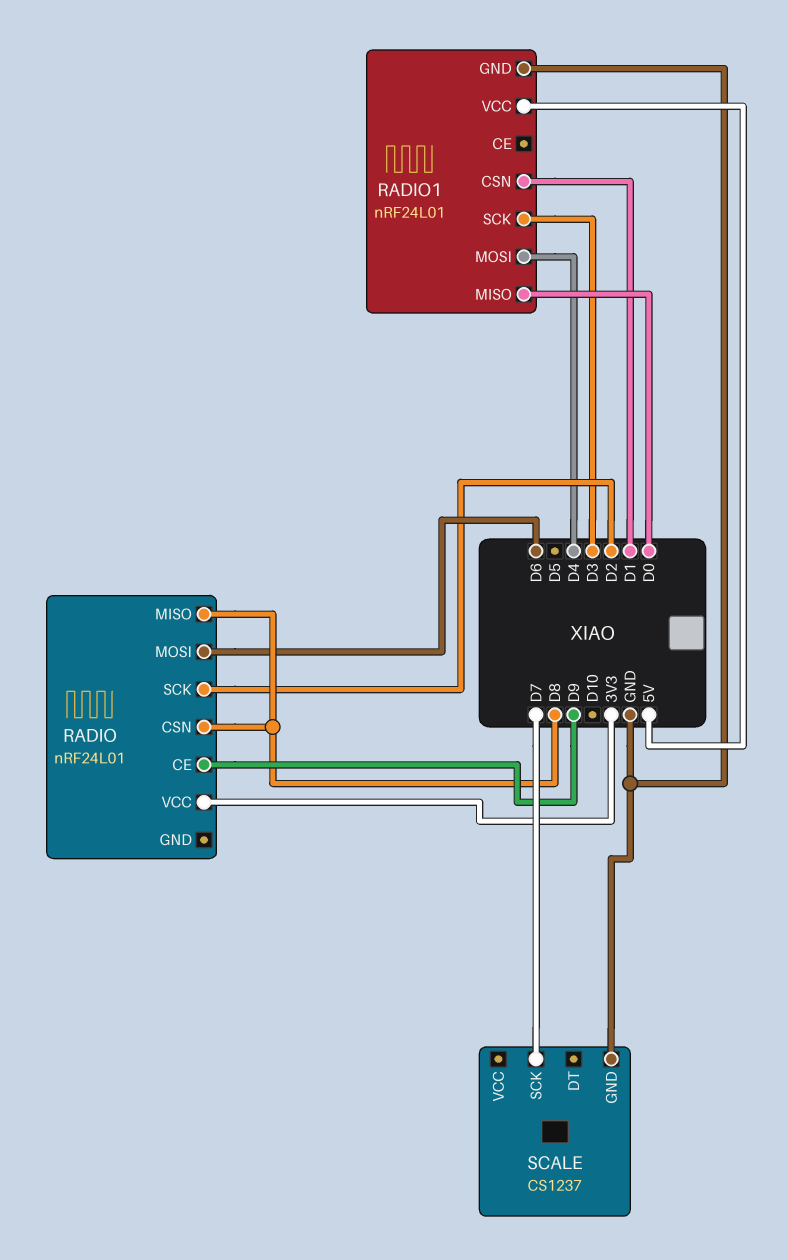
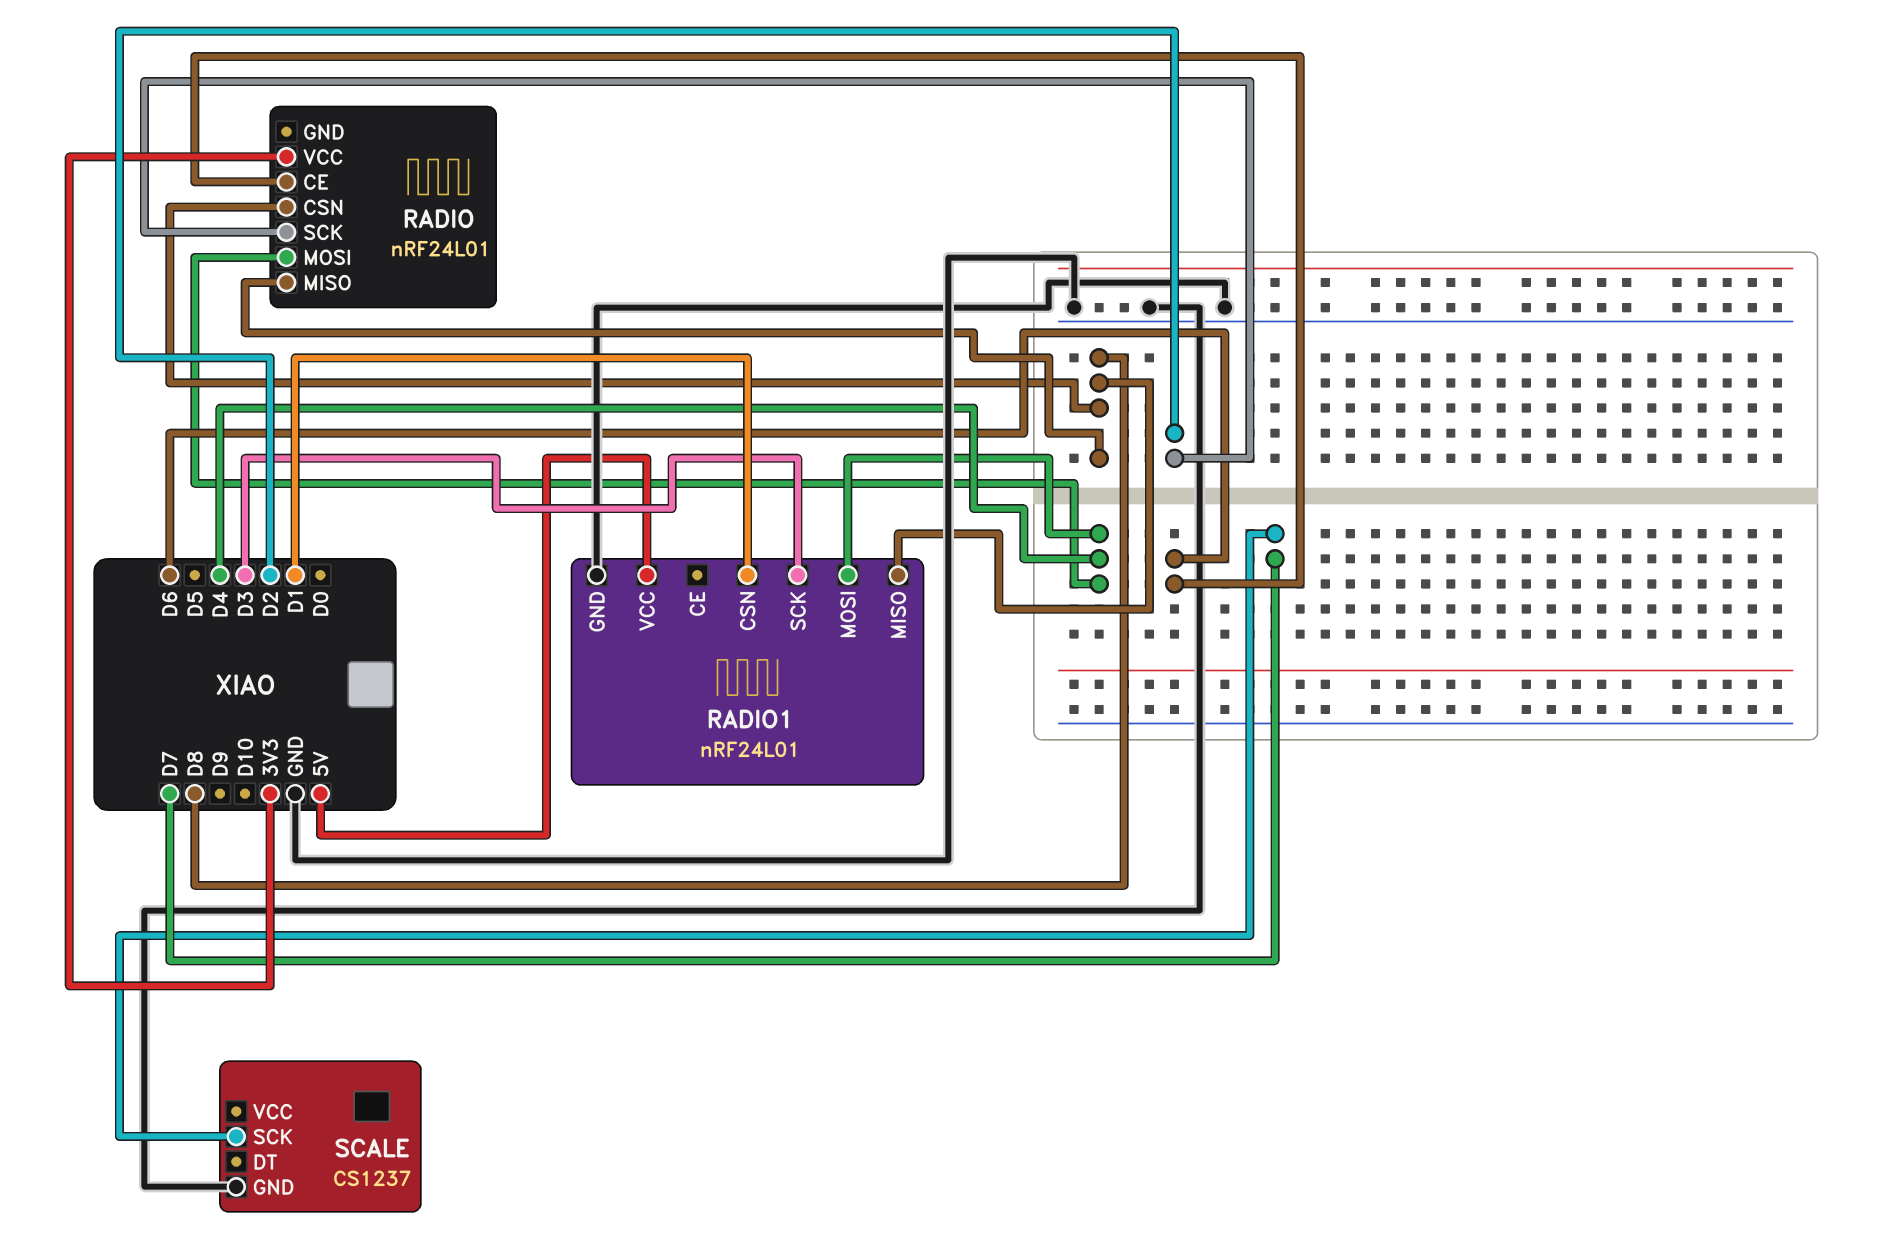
RADIO pin CE: D9 -> D6
RADIO pin MOSI: D6 -> D4
RADIO1 pin MISO: D0 -> D8

